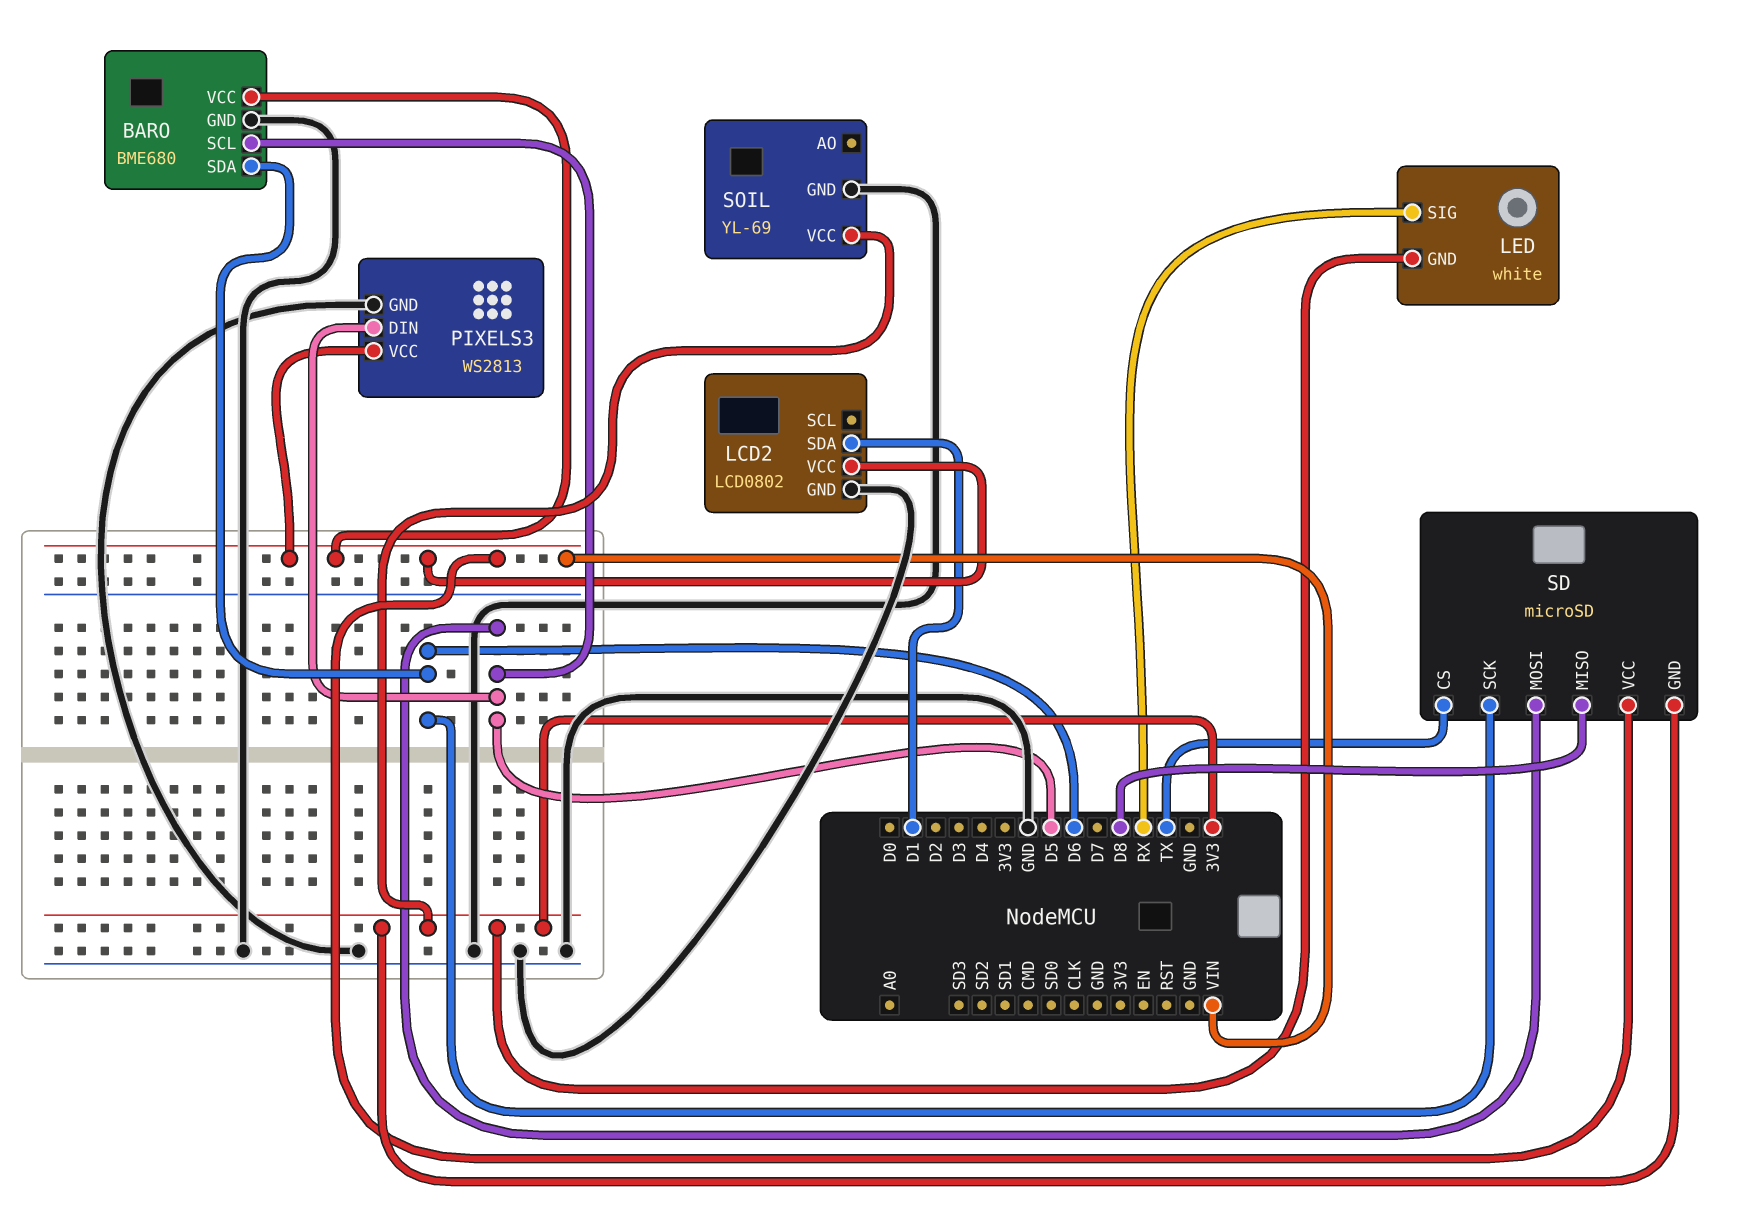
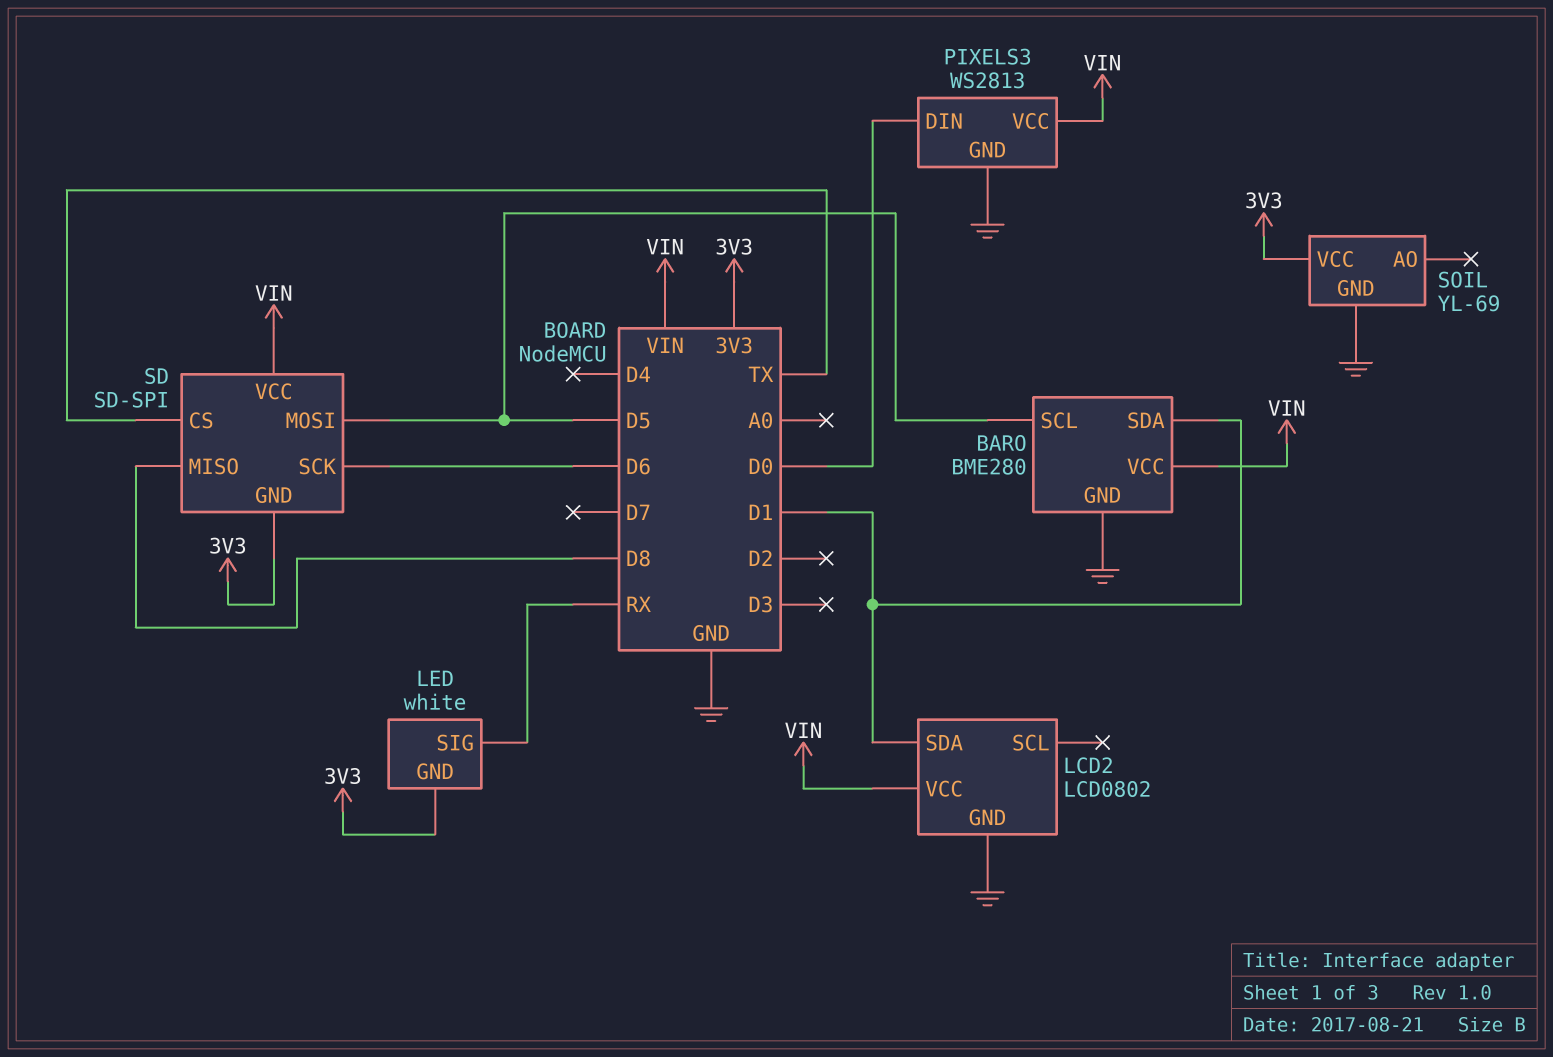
BARO: BME680 -> BME280
BARO pin SDA: D6 -> D1
PIXELS3 pin DIN: D5 -> D0
SD: microSD -> SD-SPI

